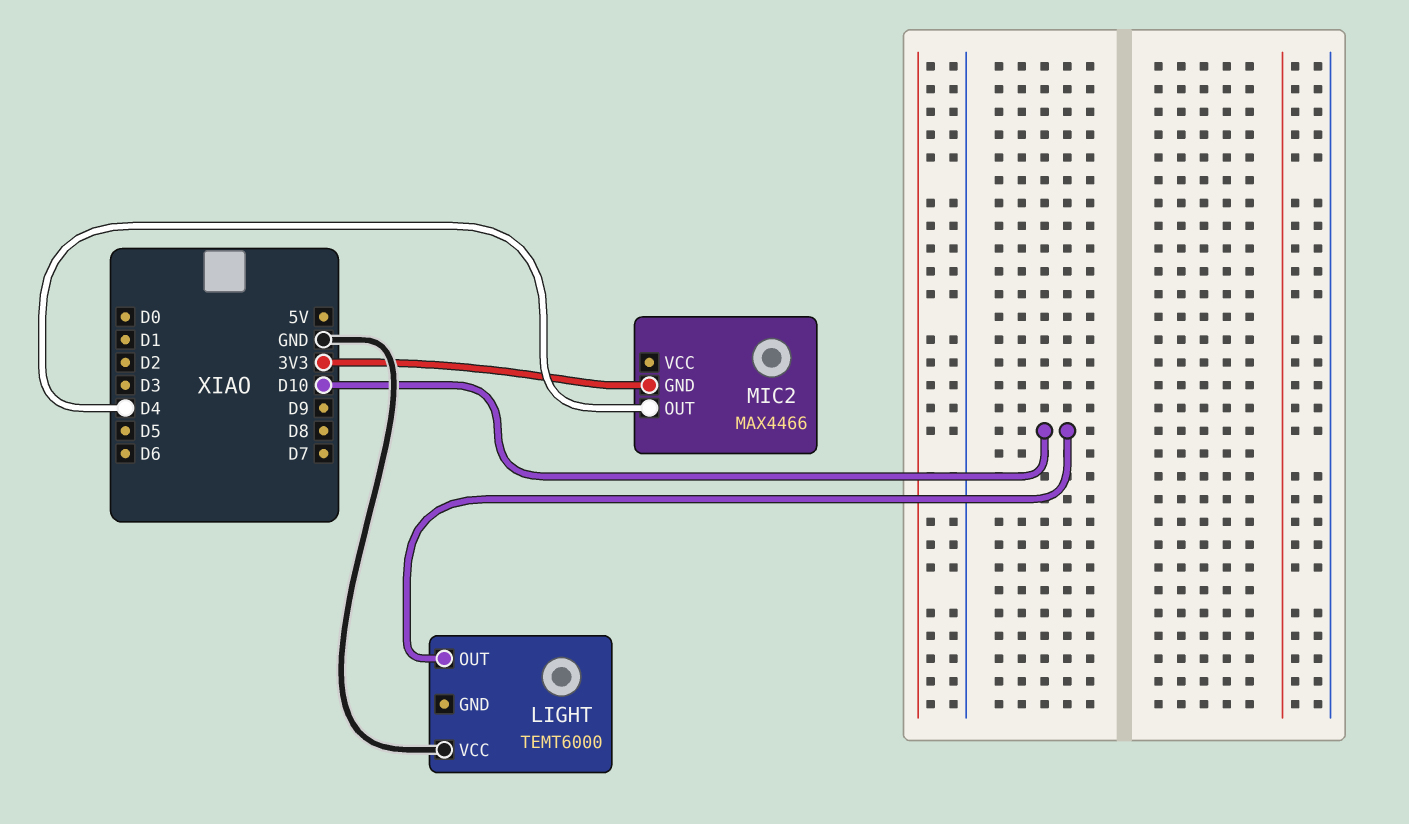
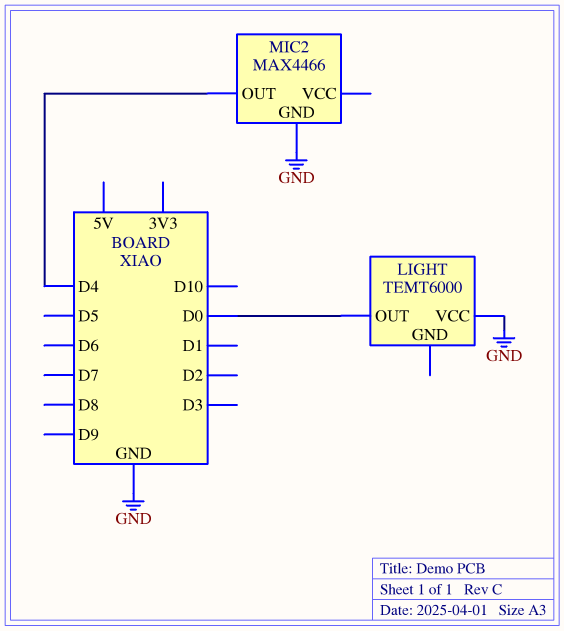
LIGHT pin OUT: D10 -> D0
MIC2 pin GND: 3V3 -> GND

